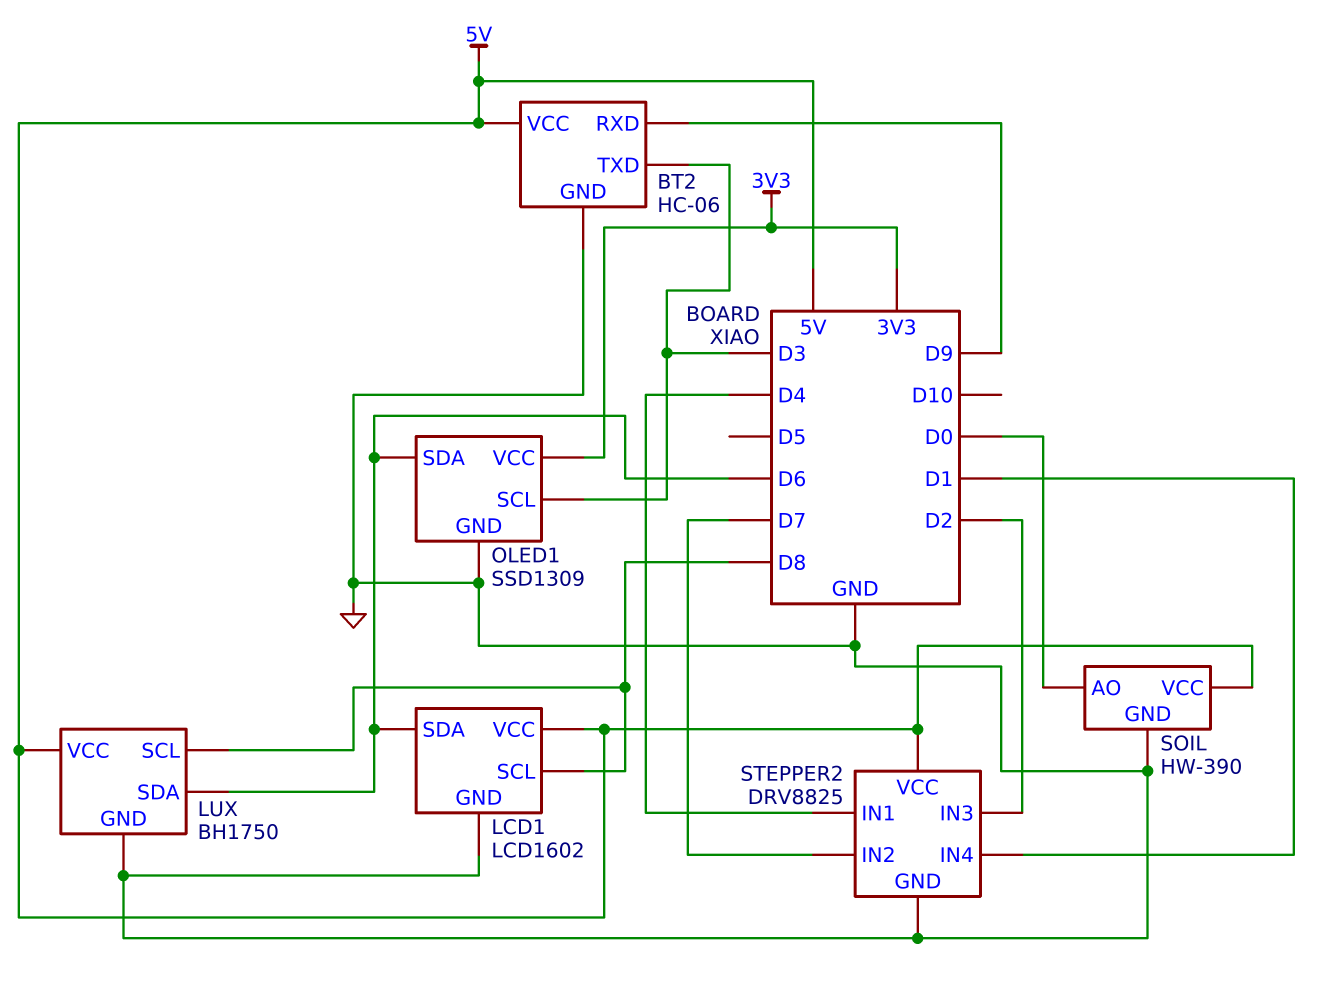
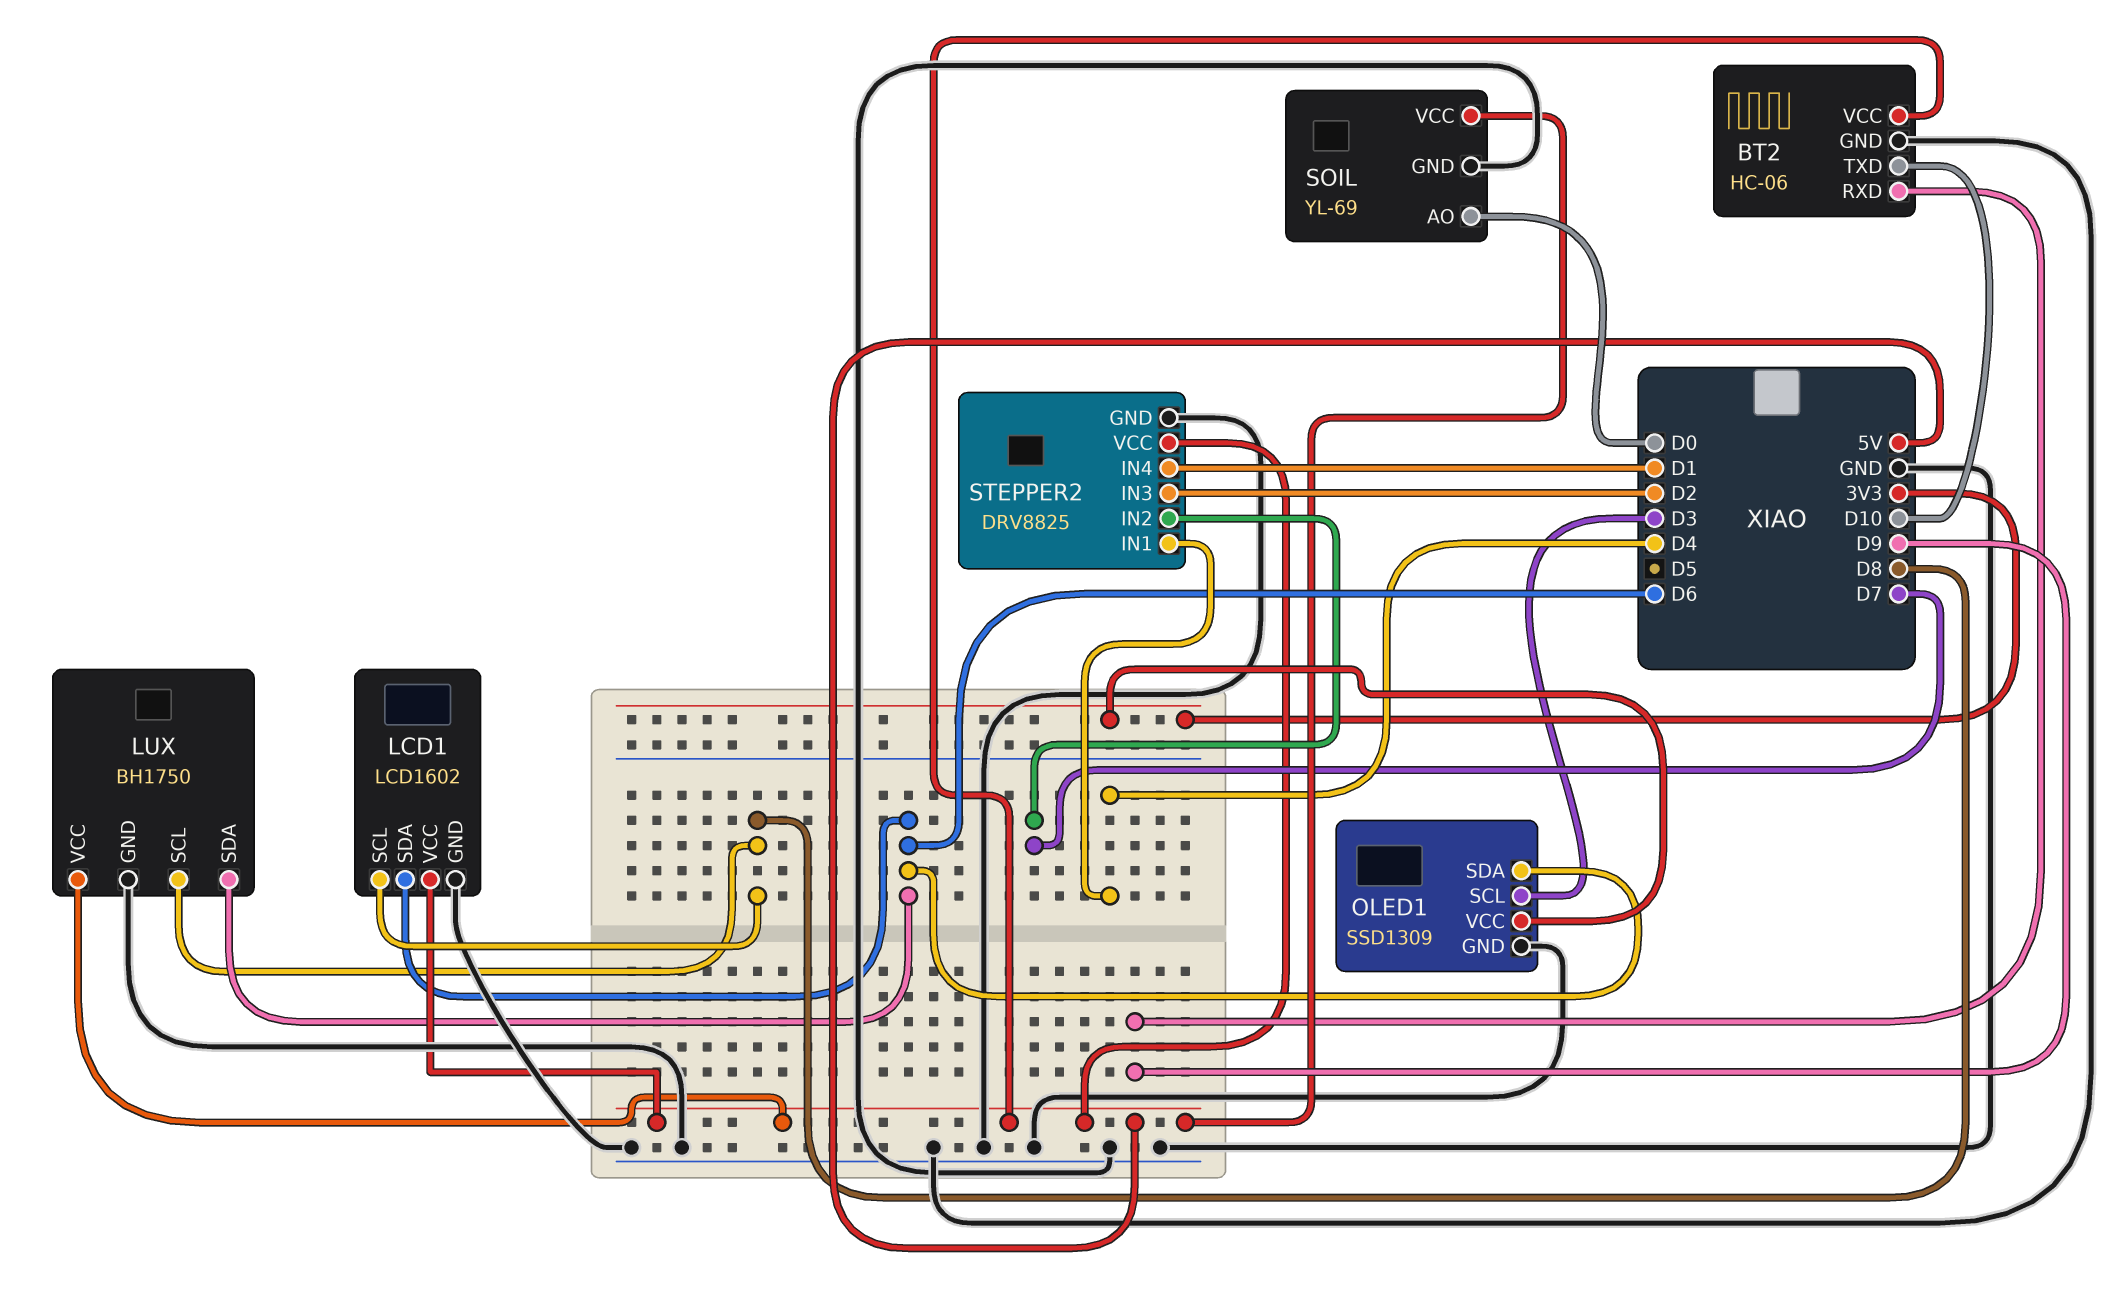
BT2 pin TXD: D3 -> D10
SOIL: HW-390 -> YL-69

